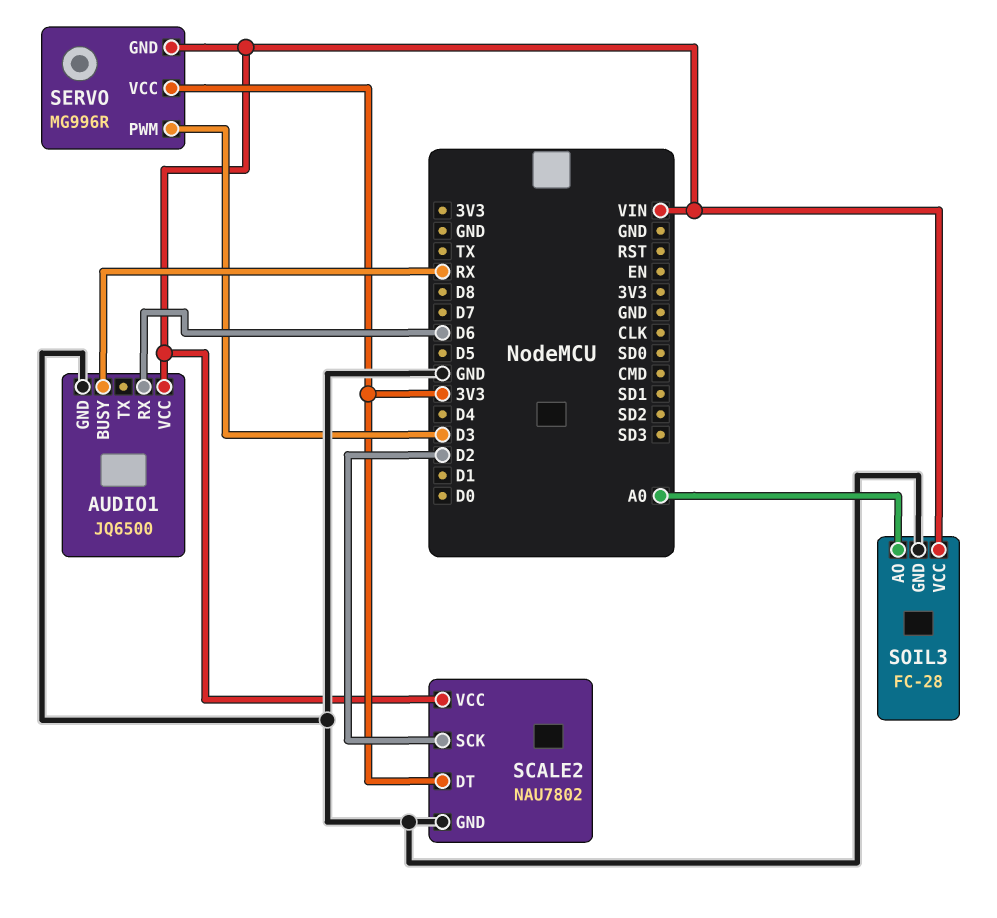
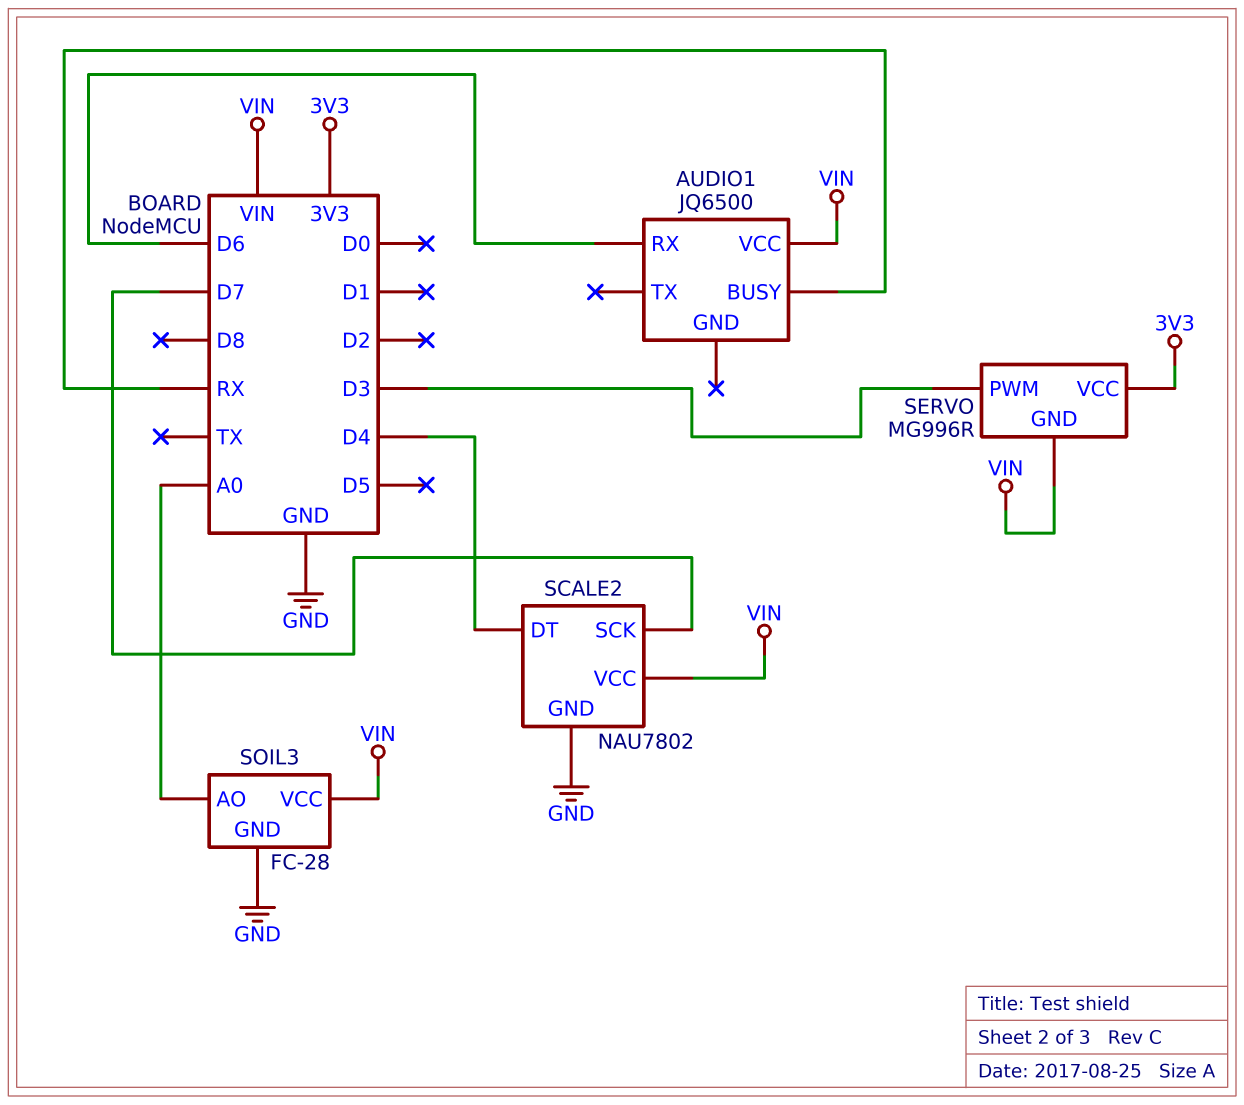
AUDIO1 pin GND: GND -> none
SCALE2 pin DT: 3V3 -> D4
SCALE2 pin SCK: D2 -> D7

